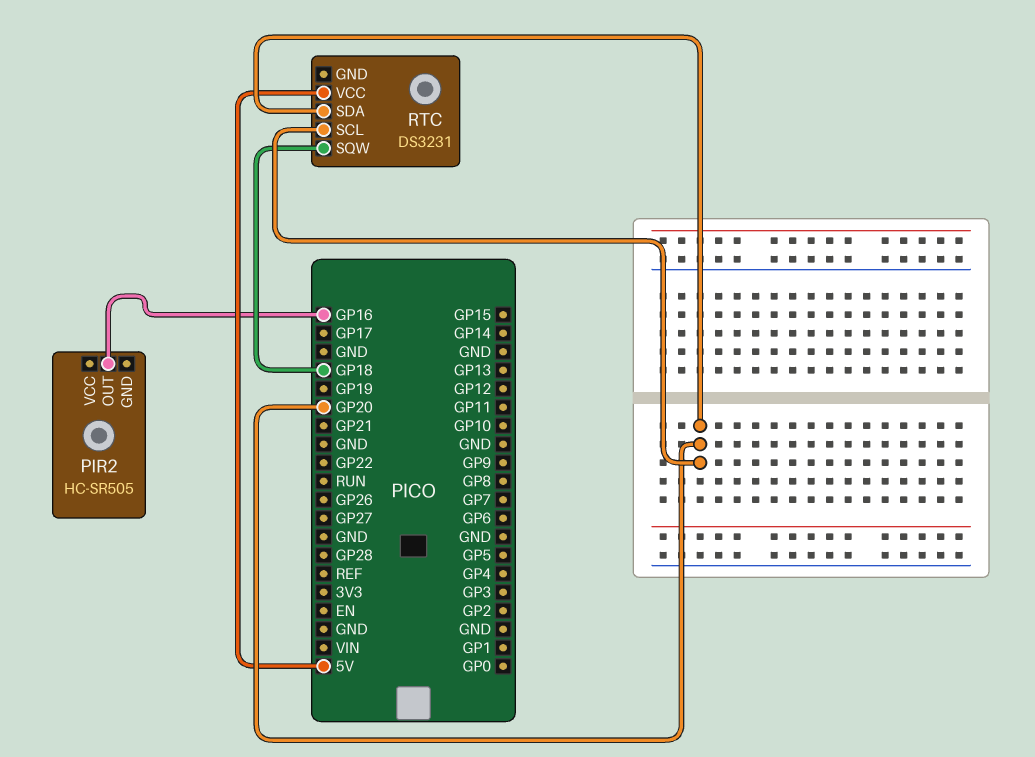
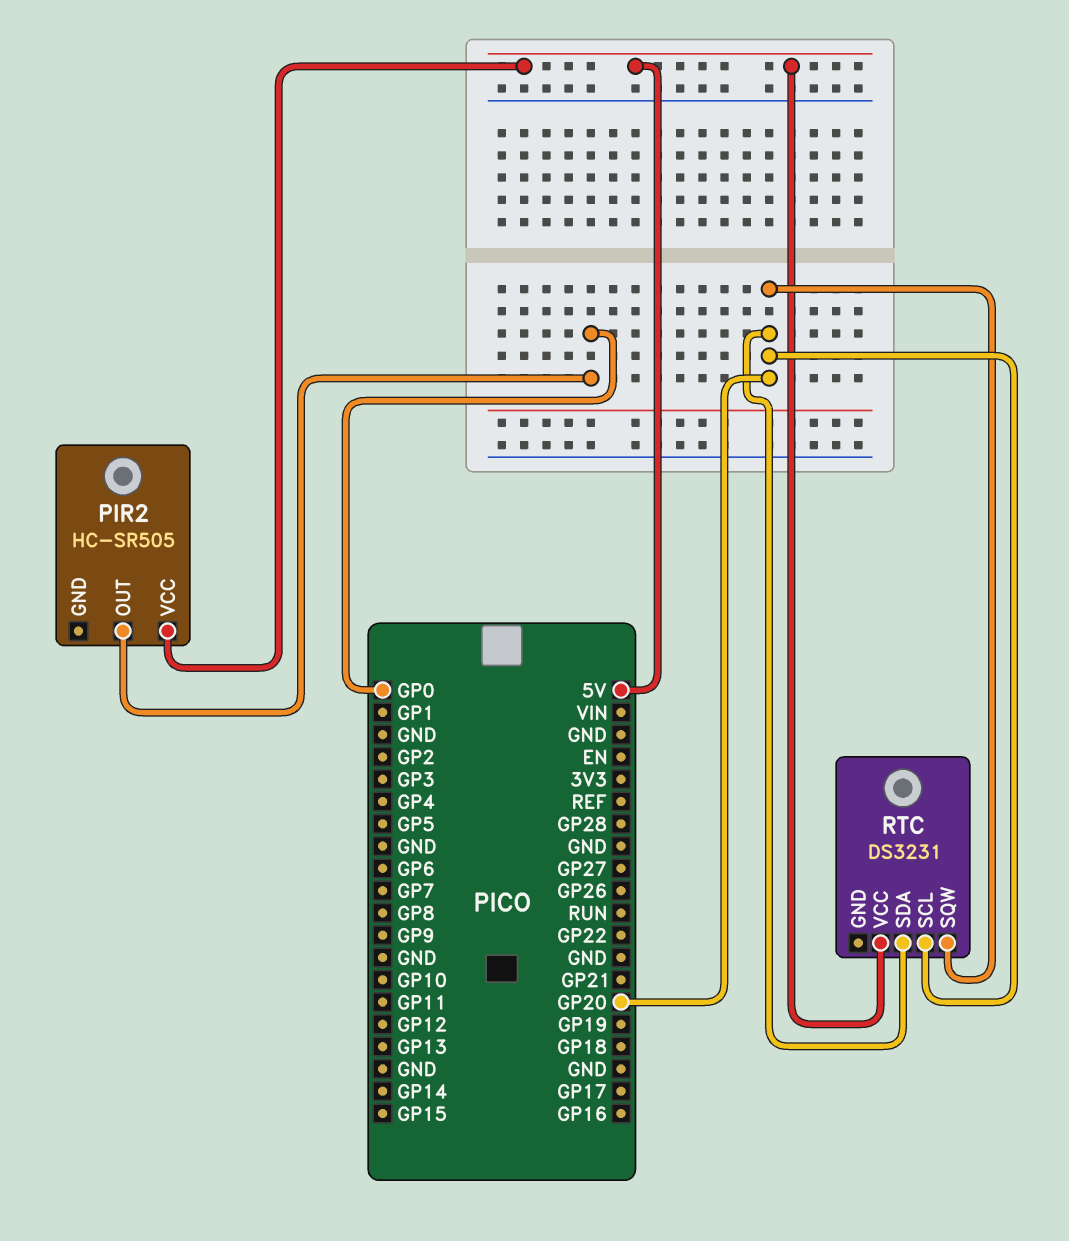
PIR2 pin OUT: GP16 -> GP0
PIR2 pin VCC: none -> 5V
RTC pin SQW: GP18 -> GP20

